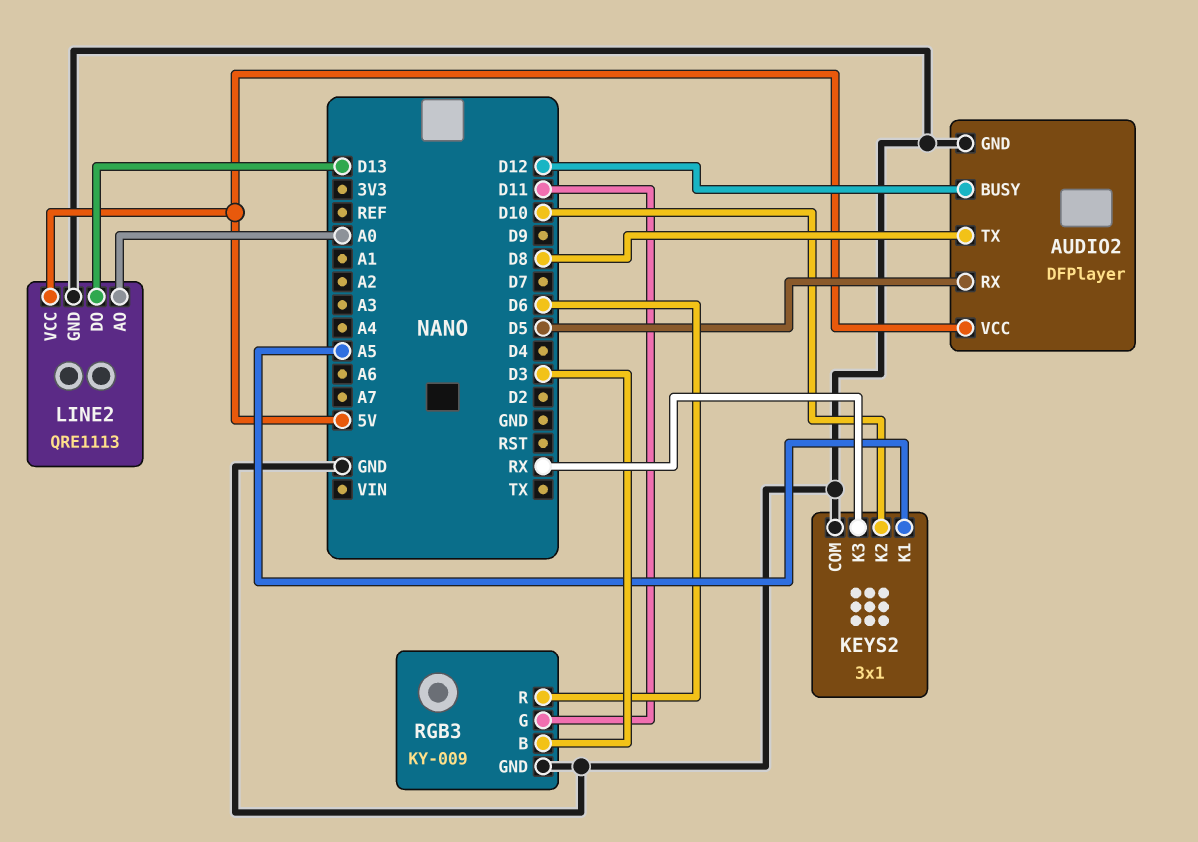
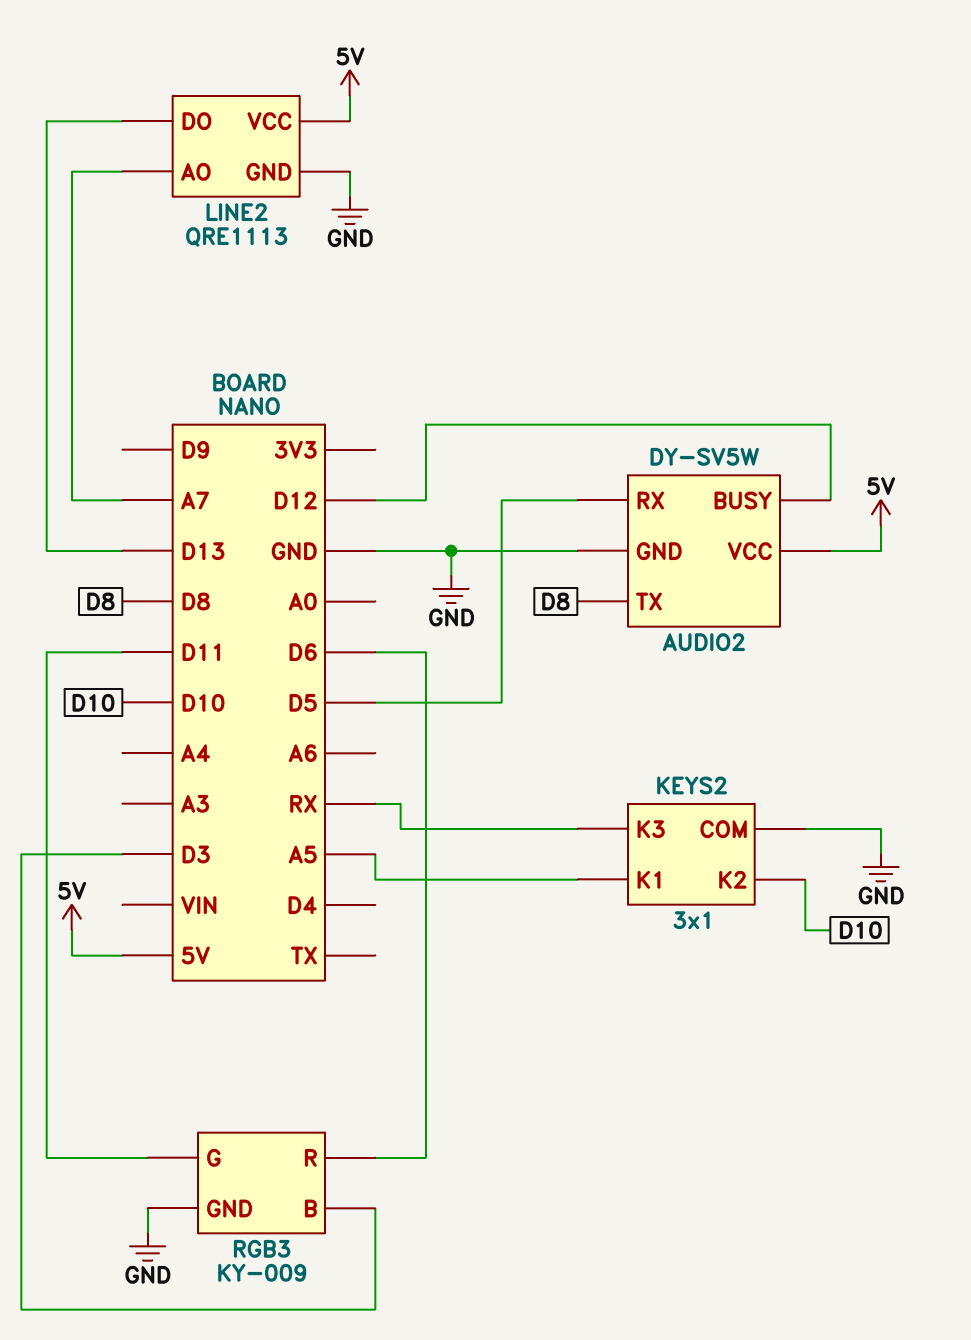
AUDIO2: DFPlayer -> DY-SV5W
LINE2 pin AO: A0 -> A7

